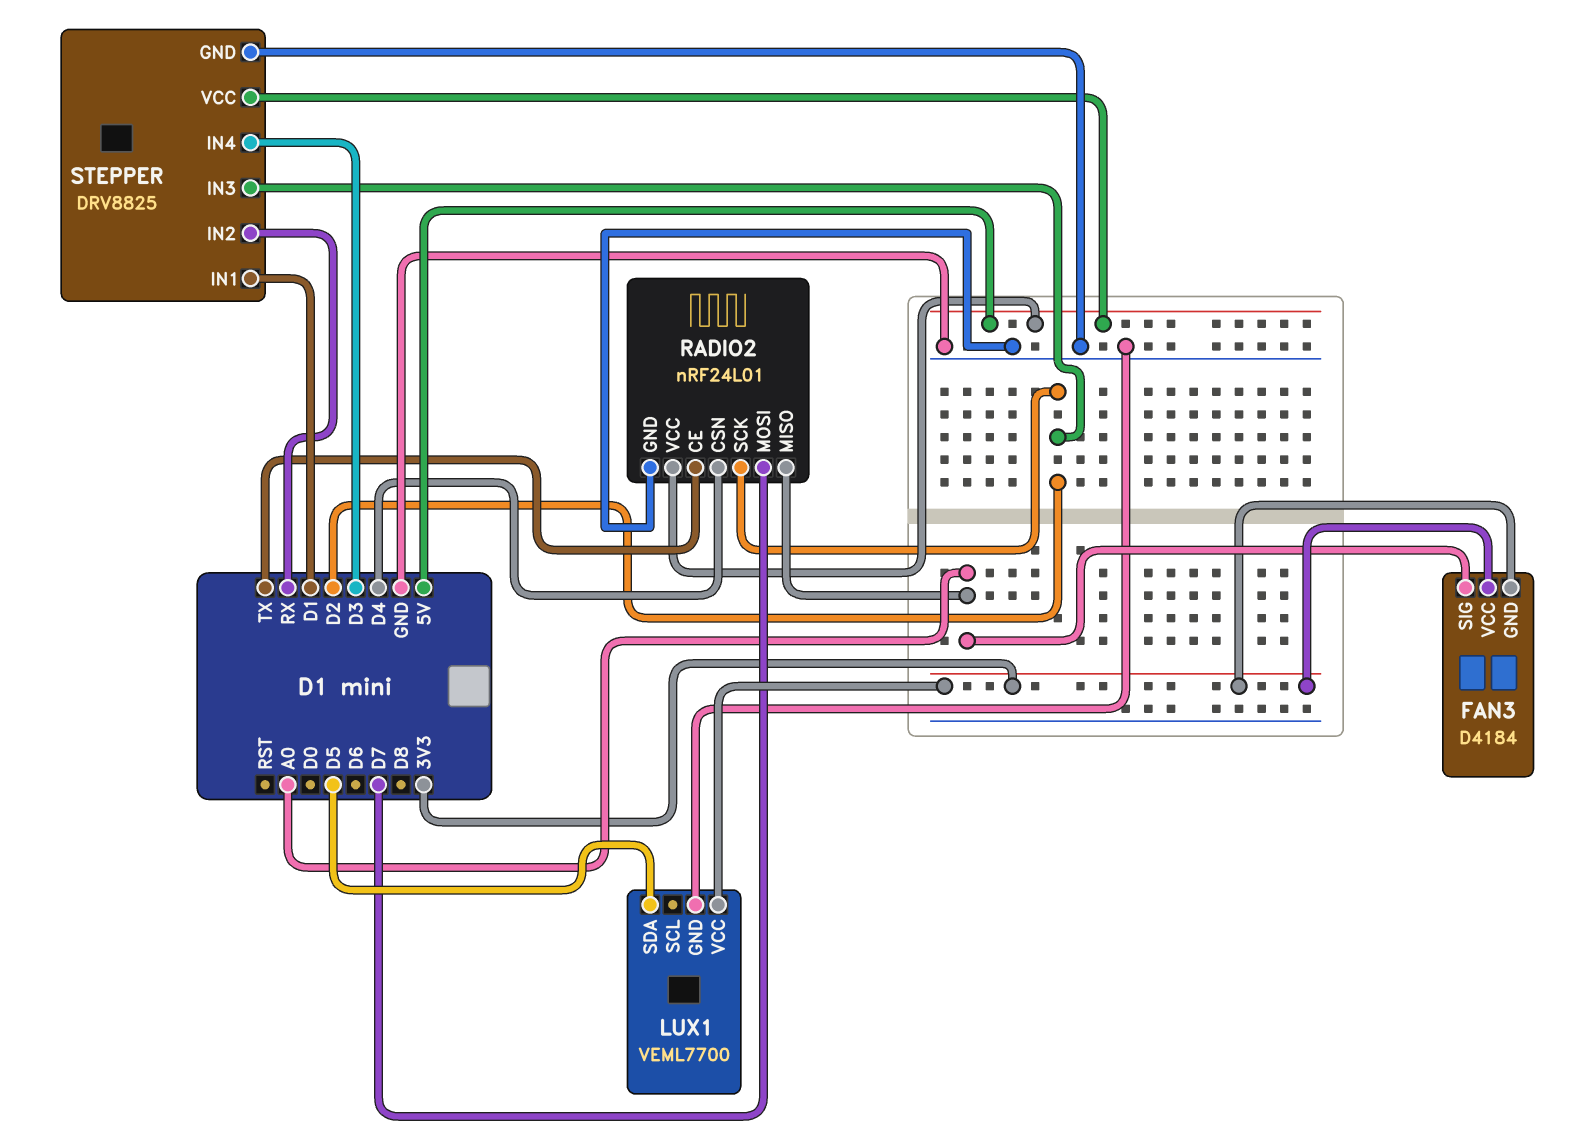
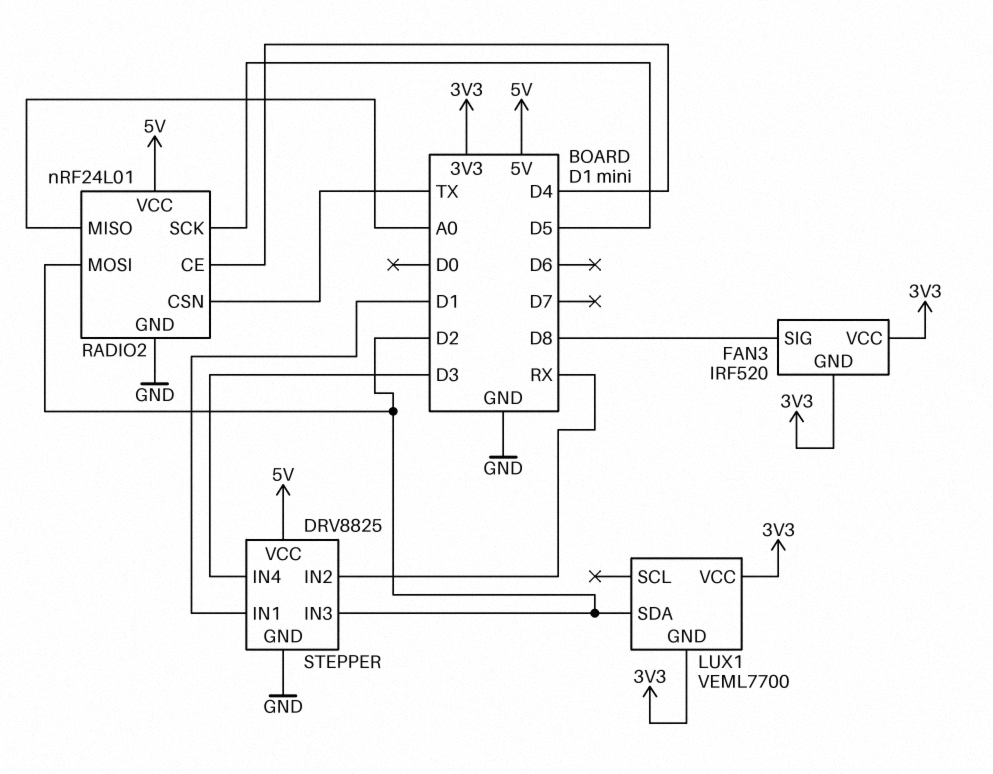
FAN3: D4184 -> IRF520
FAN3 pin SIG: A0 -> D8
LUX1 pin GND: GND -> 3V3
LUX1 pin SDA: D5 -> D2
RADIO2 pin CE: TX -> D4
RADIO2 pin CSN: D4 -> TX
RADIO2 pin MOSI: D7 -> D2
RADIO2 pin SCK: D2 -> D5

